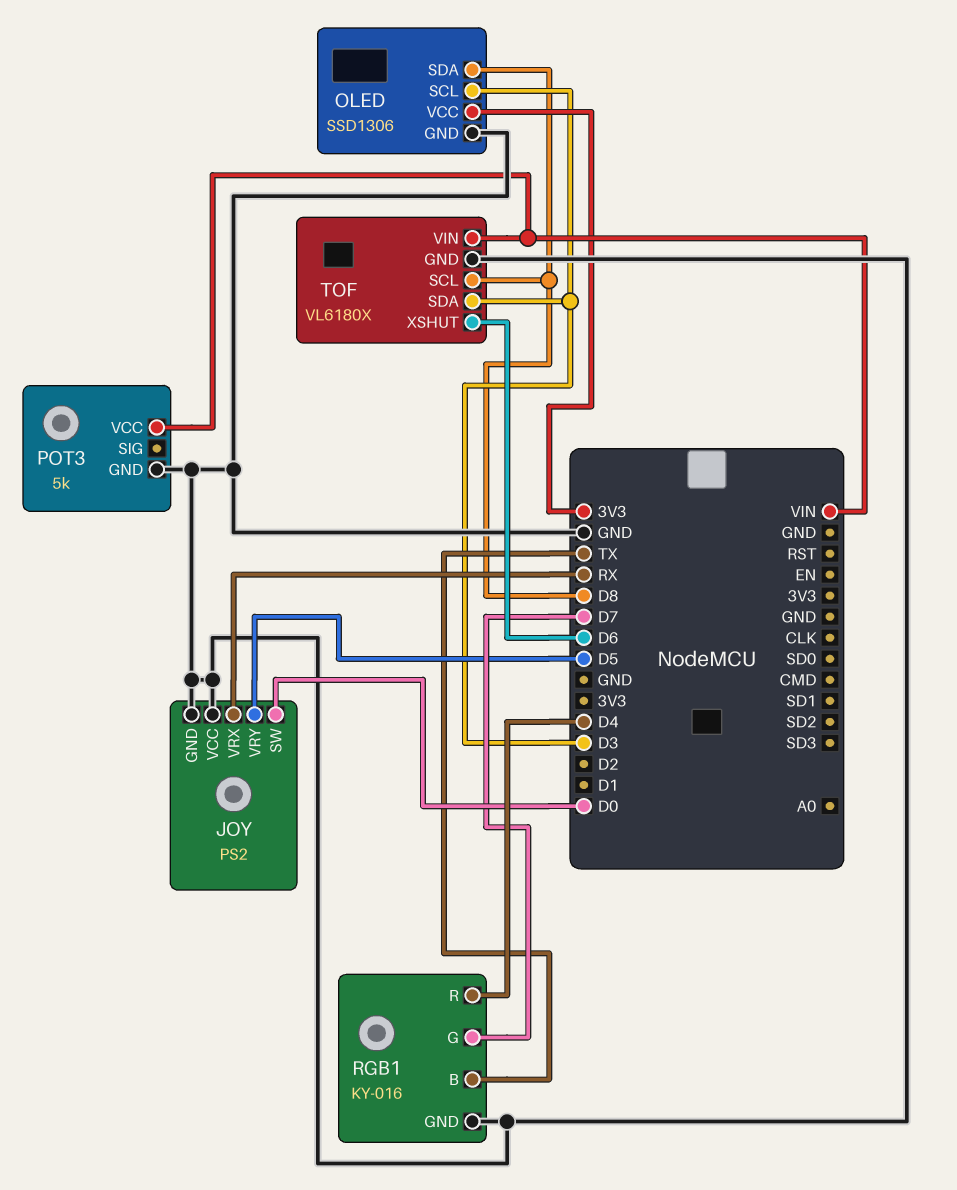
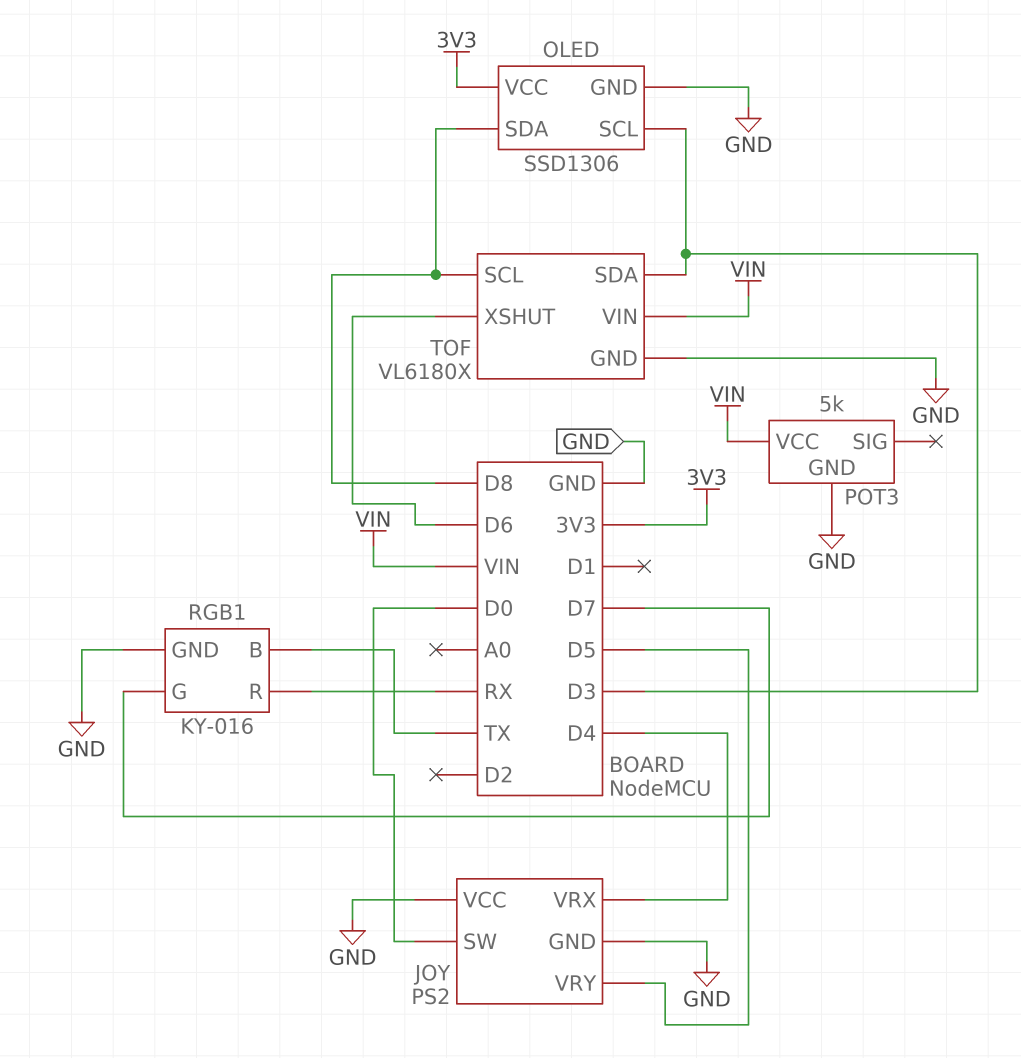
JOY pin VRX: RX -> D4
RGB1 pin R: D4 -> RX

